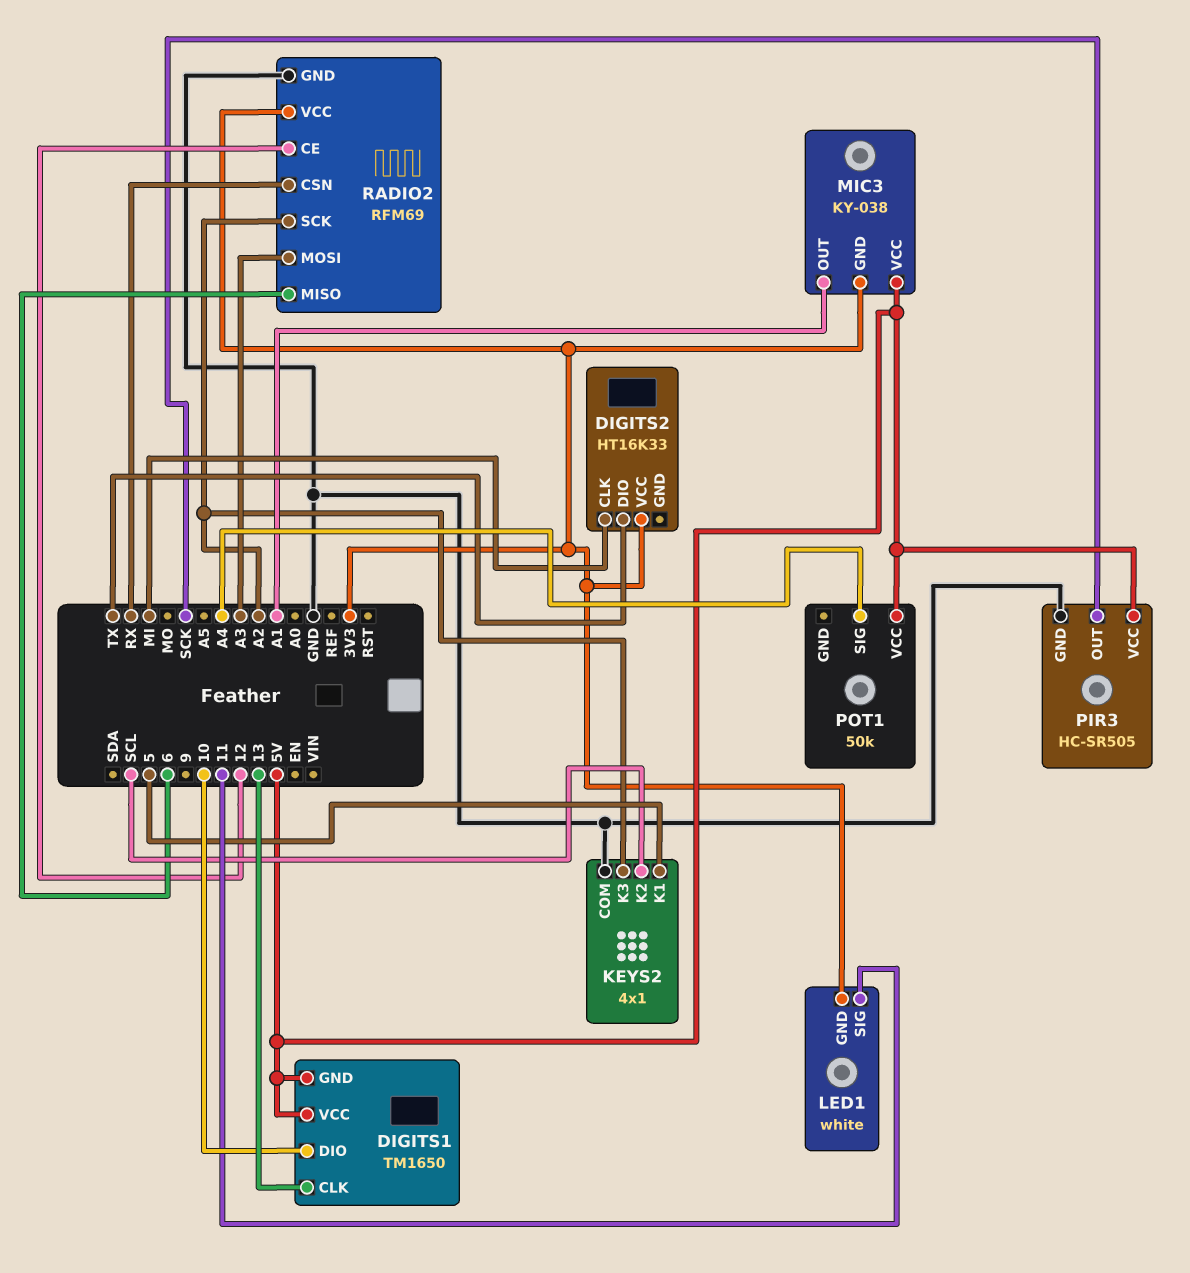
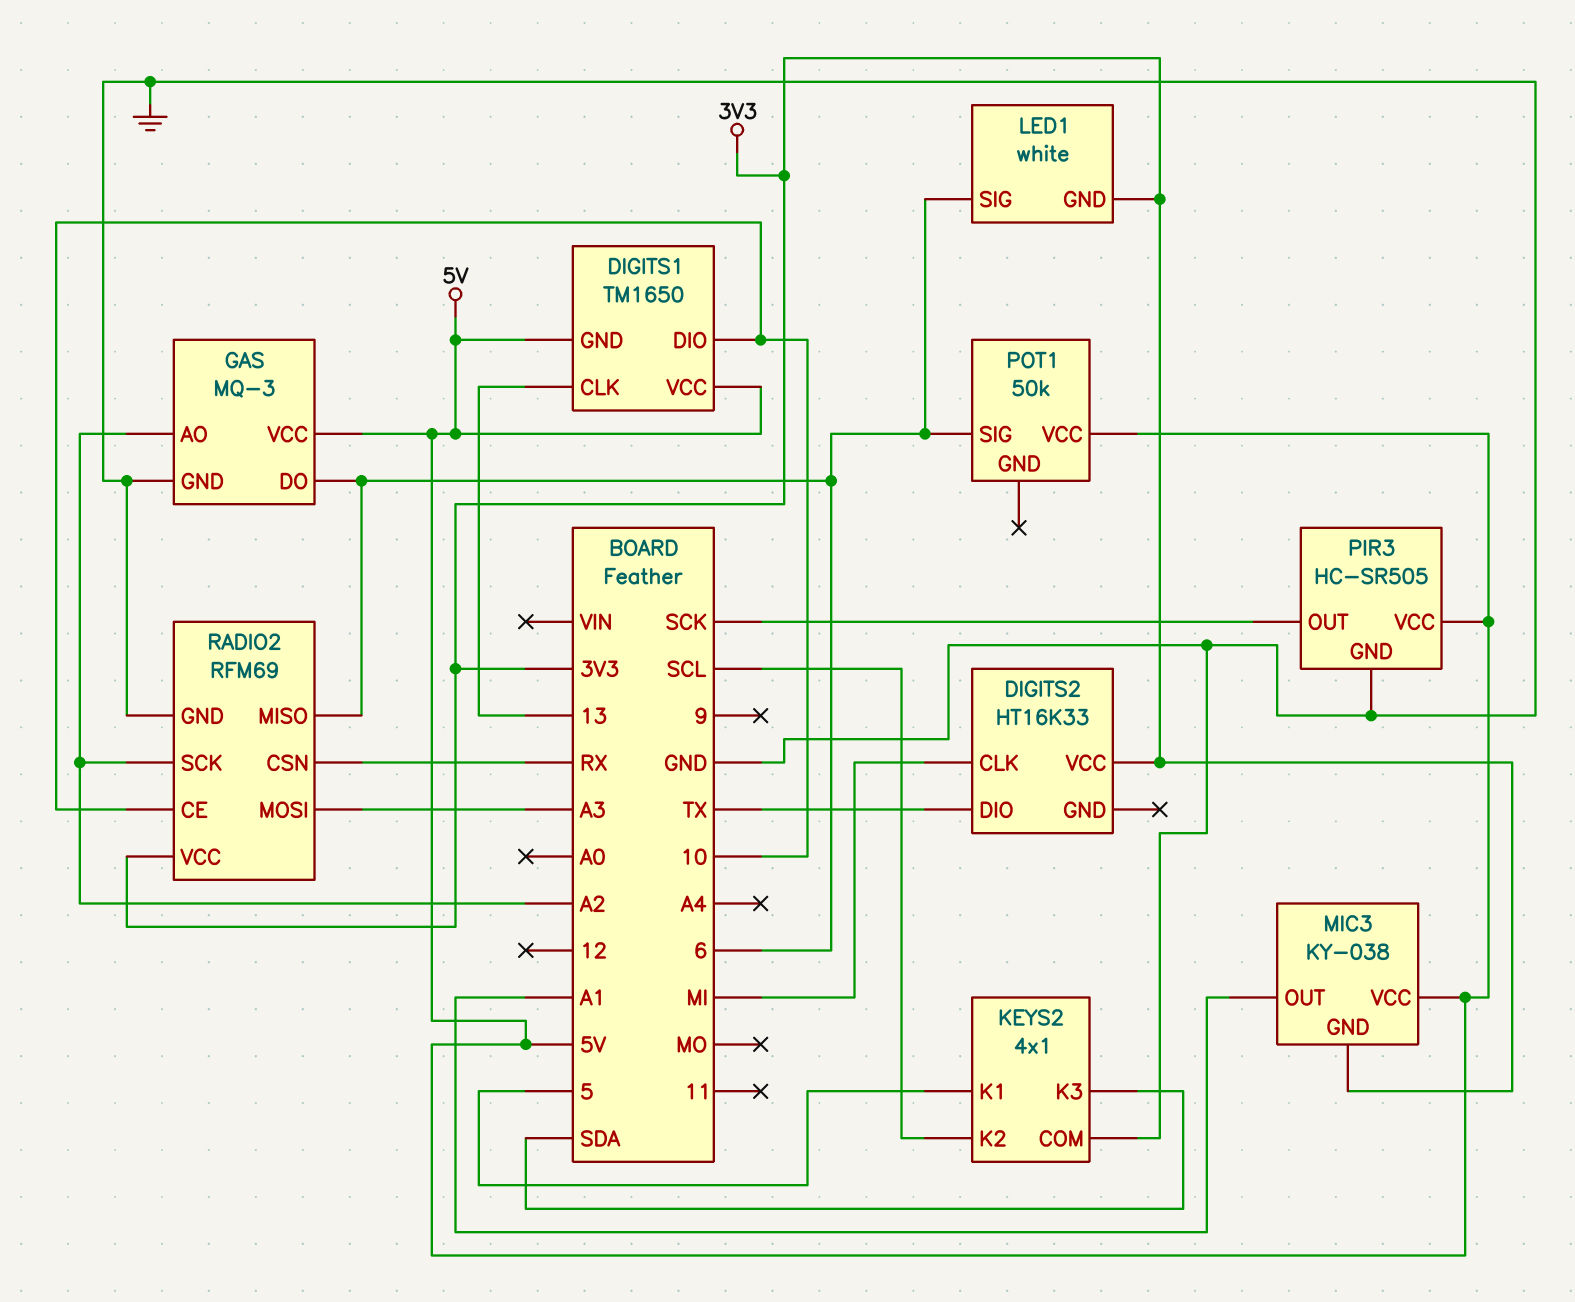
GAS: none -> MQ-3
GAS pin AO: none -> A2
GAS pin DO: none -> 6
GAS pin GND: none -> GND
GAS pin VCC: none -> 5V
KEYS2 pin K3: A2 -> SDA
LED1 pin SIG: 11 -> 6
POT1 pin SIG: A4 -> 6
RADIO2 pin CE: 12 -> 10

